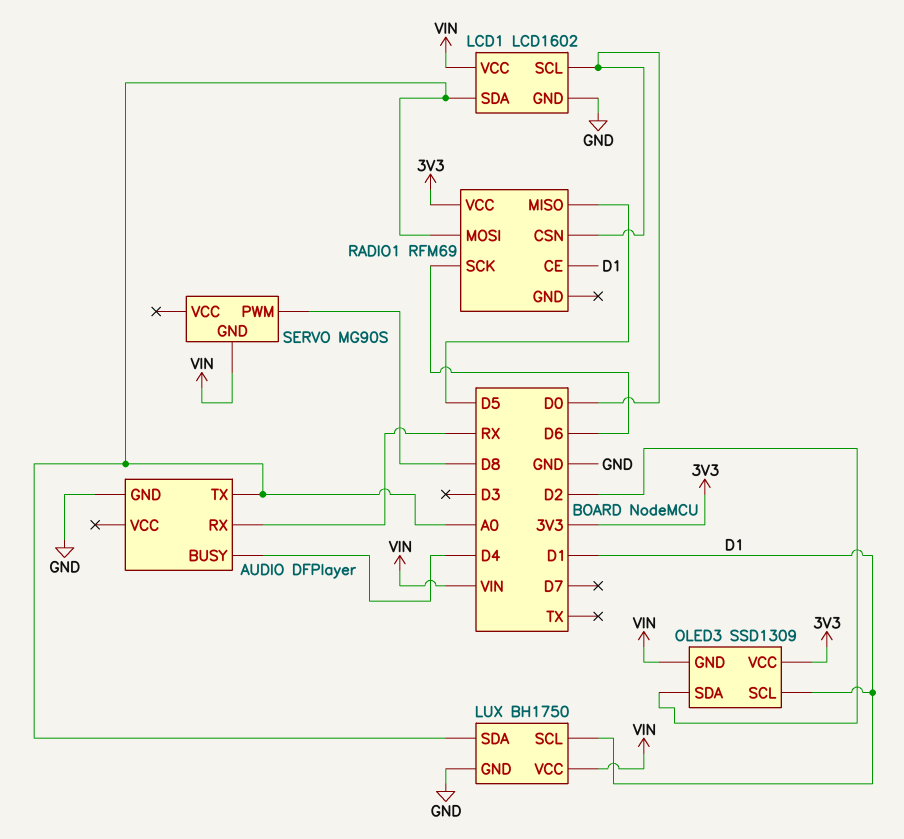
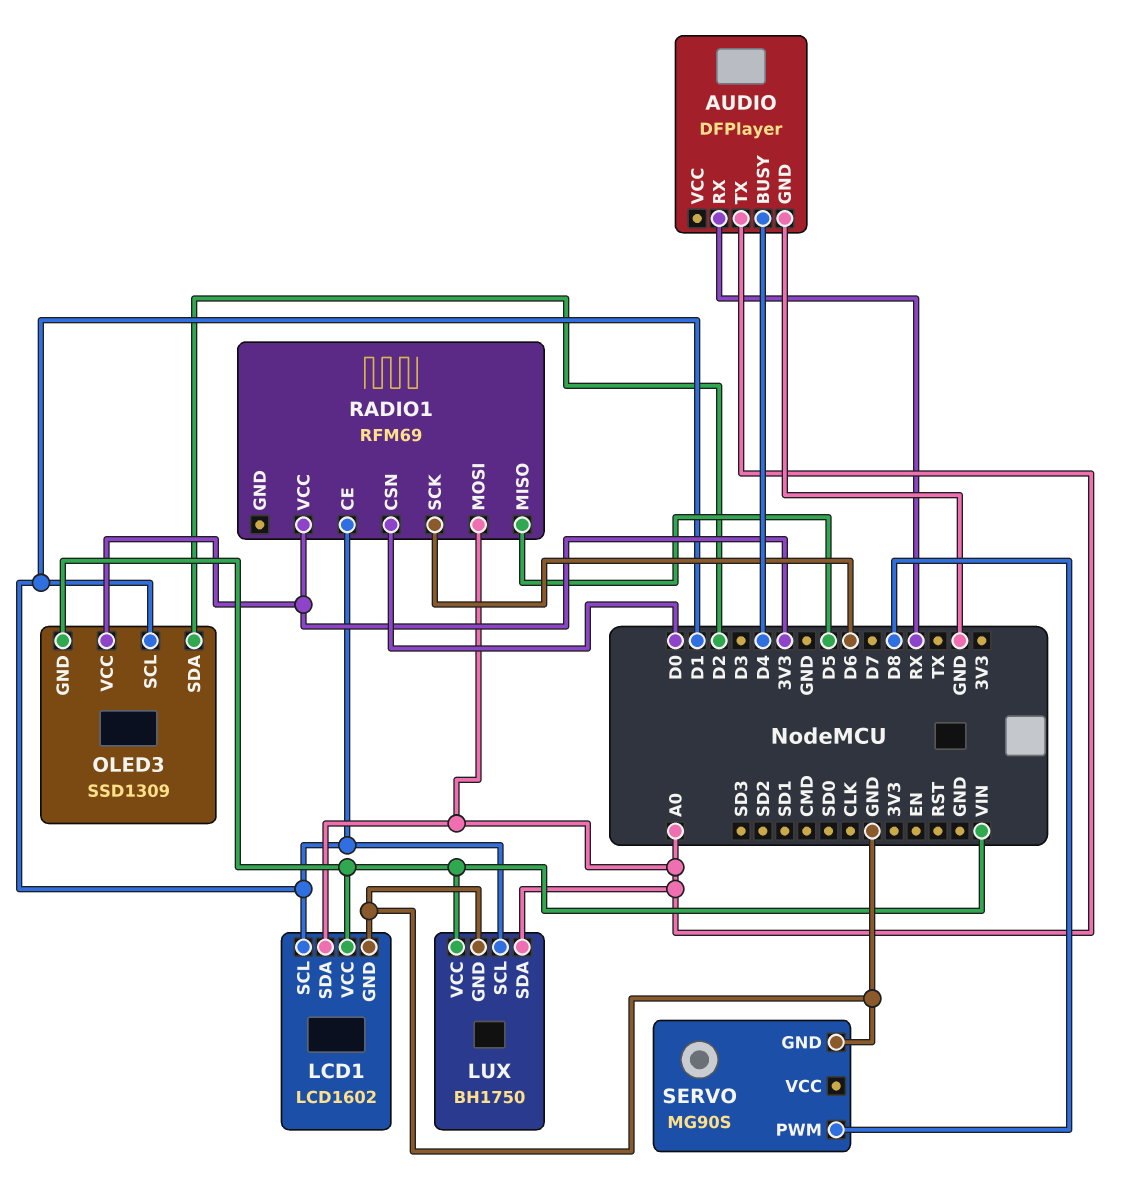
LCD1 pin SCL: D0 -> D1
SERVO pin GND: VIN -> GND

